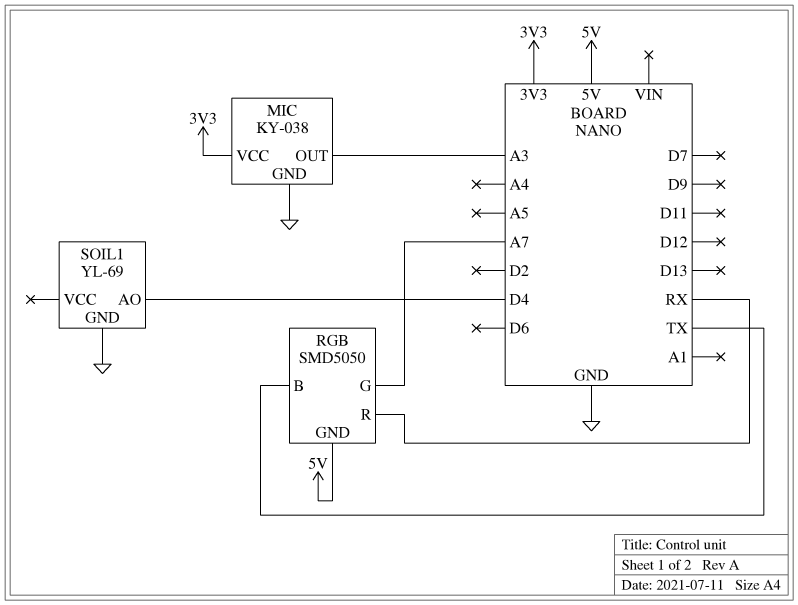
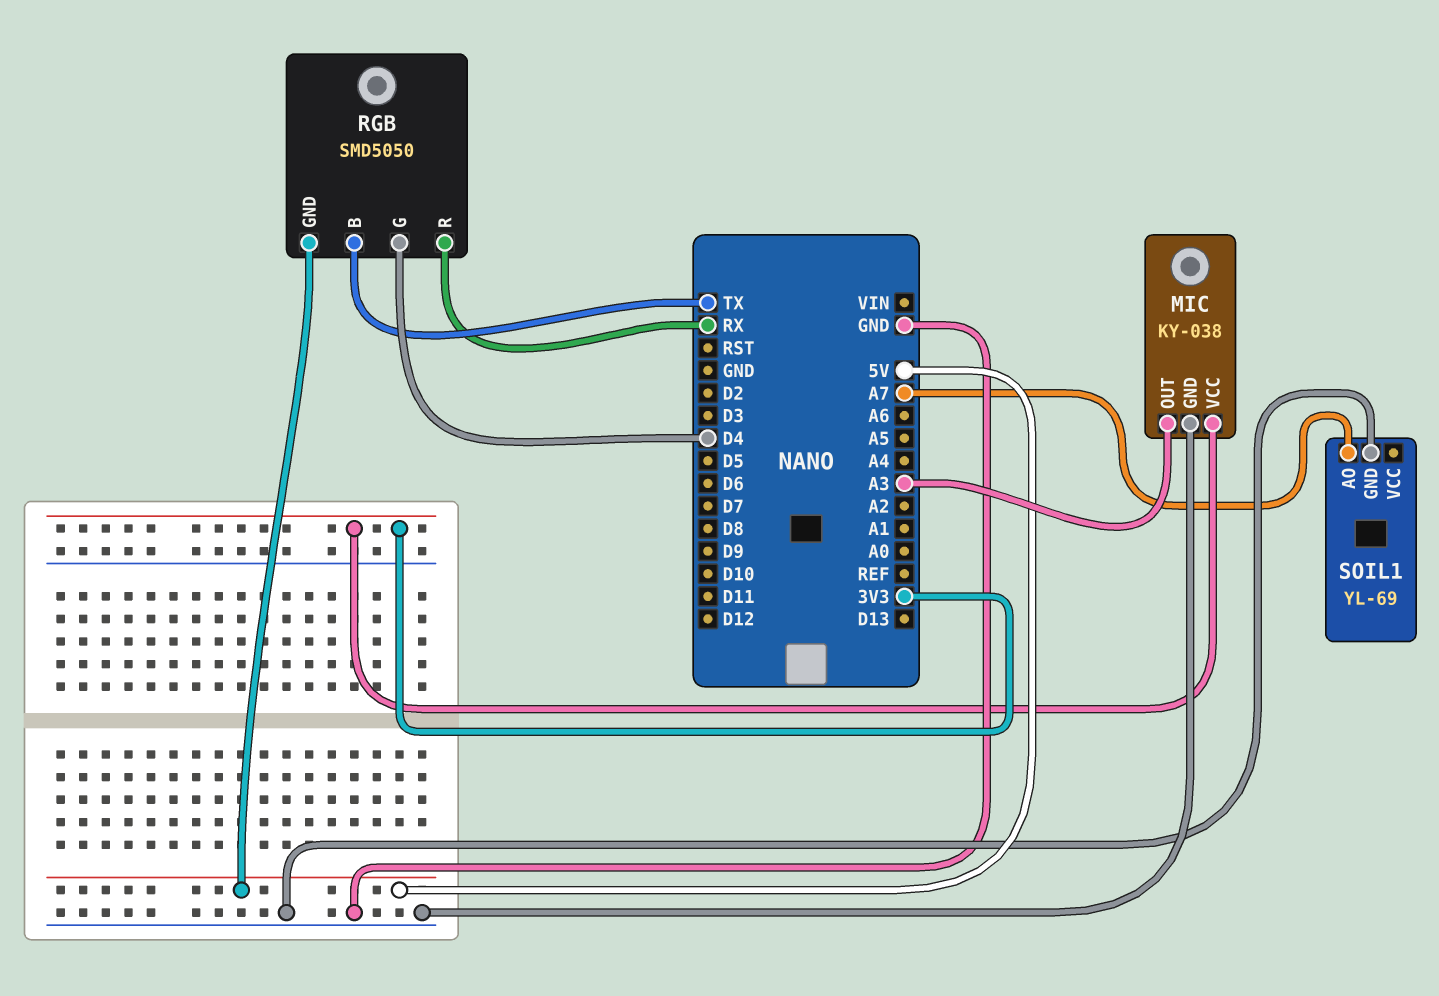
RGB pin G: A7 -> D4
SOIL1 pin AO: D4 -> A7

